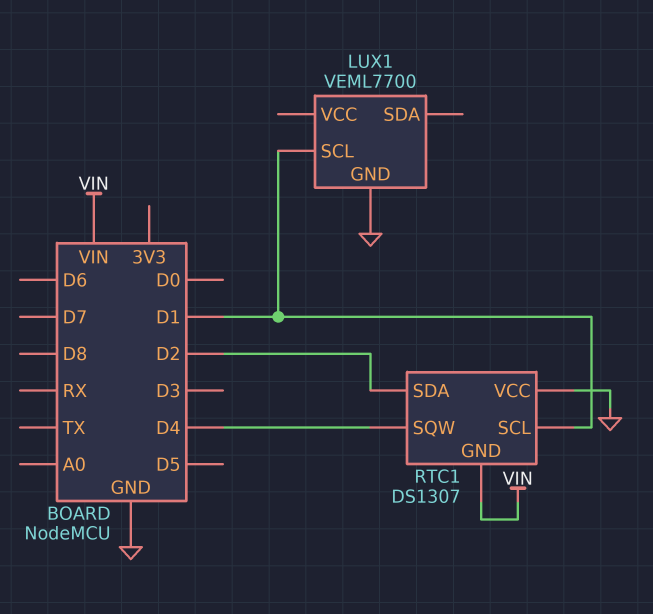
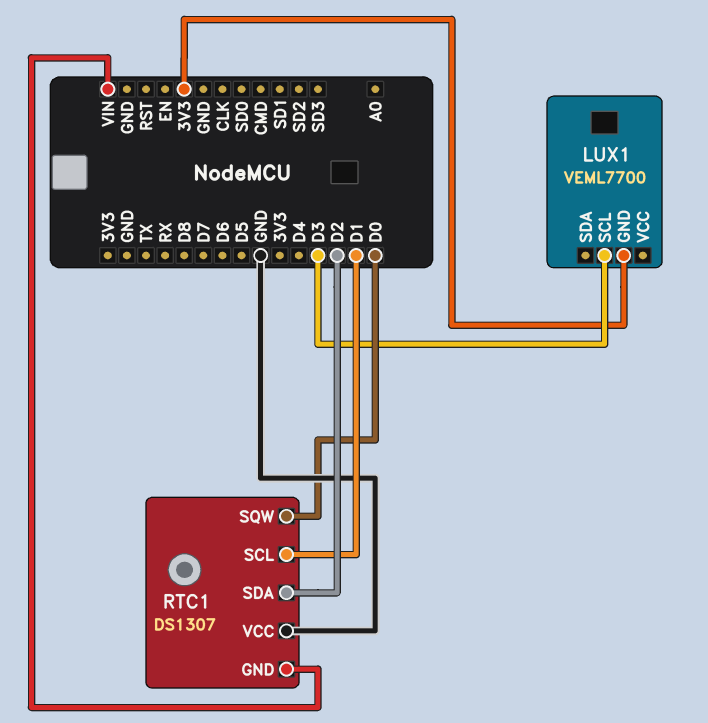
LUX1 pin GND: GND -> 3V3
LUX1 pin SCL: D1 -> D3
RTC1 pin SQW: D4 -> D0

